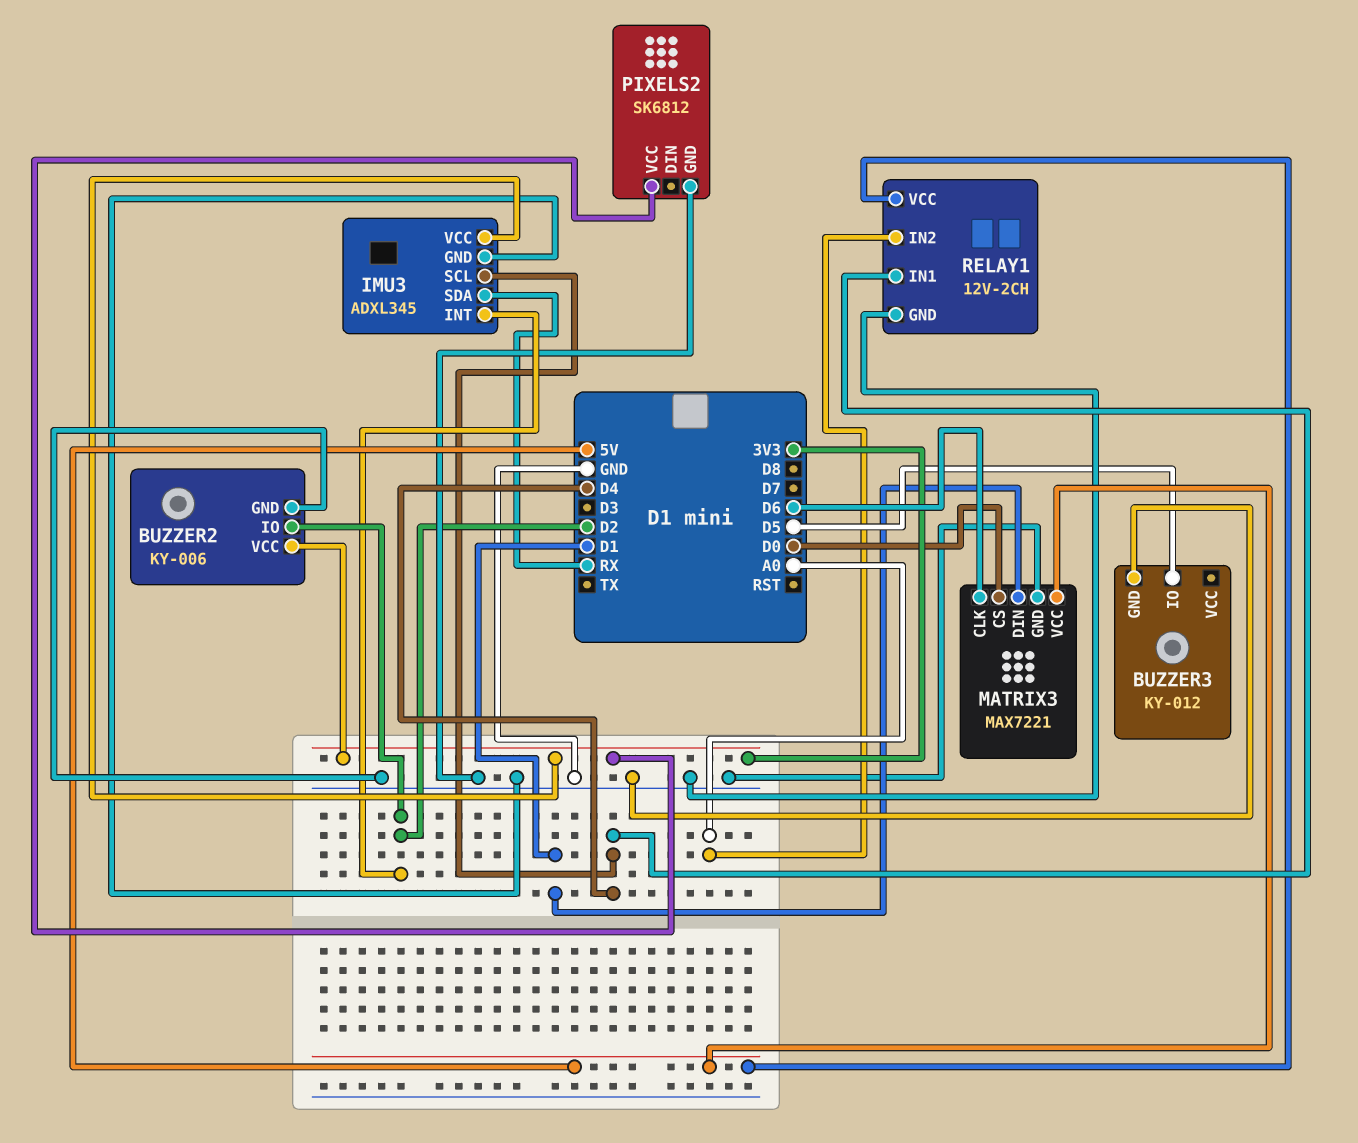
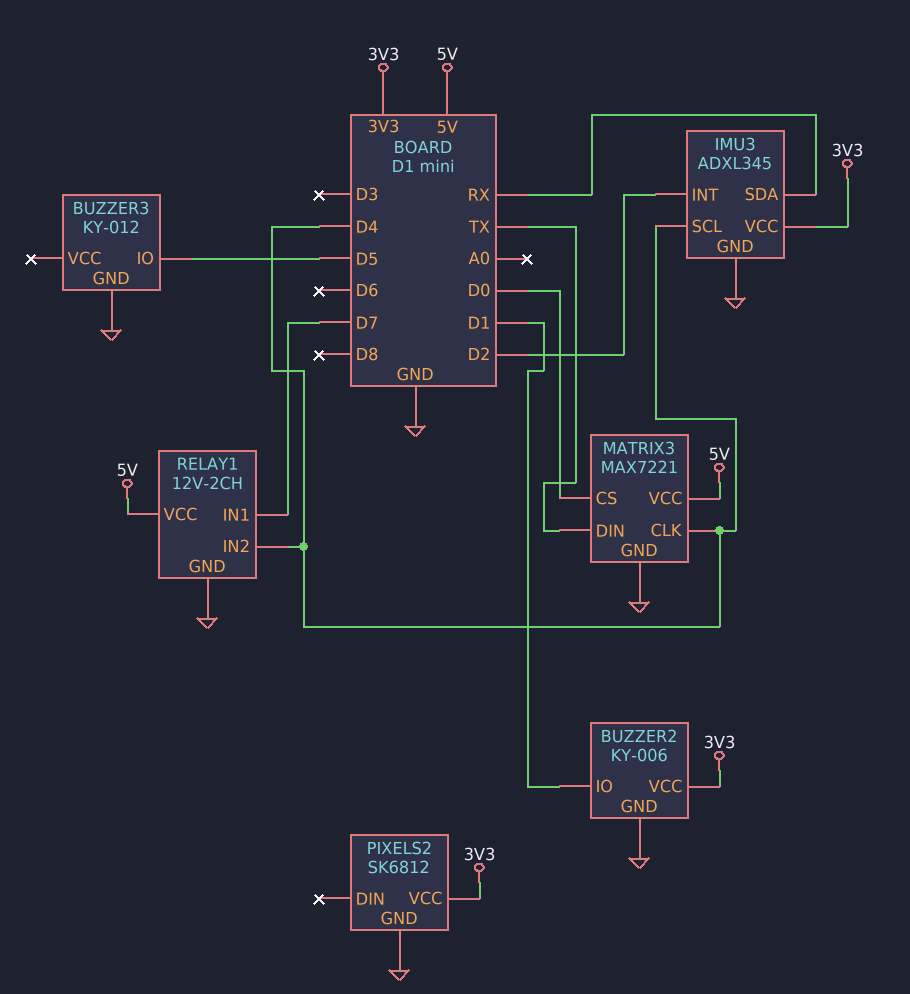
BUZZER2 pin IO: D2 -> D1
MATRIX3 pin CLK: D6 -> D4
MATRIX3 pin DIN: D1 -> TX
RELAY1 pin IN1: D4 -> D7
RELAY1 pin IN2: A0 -> D4

